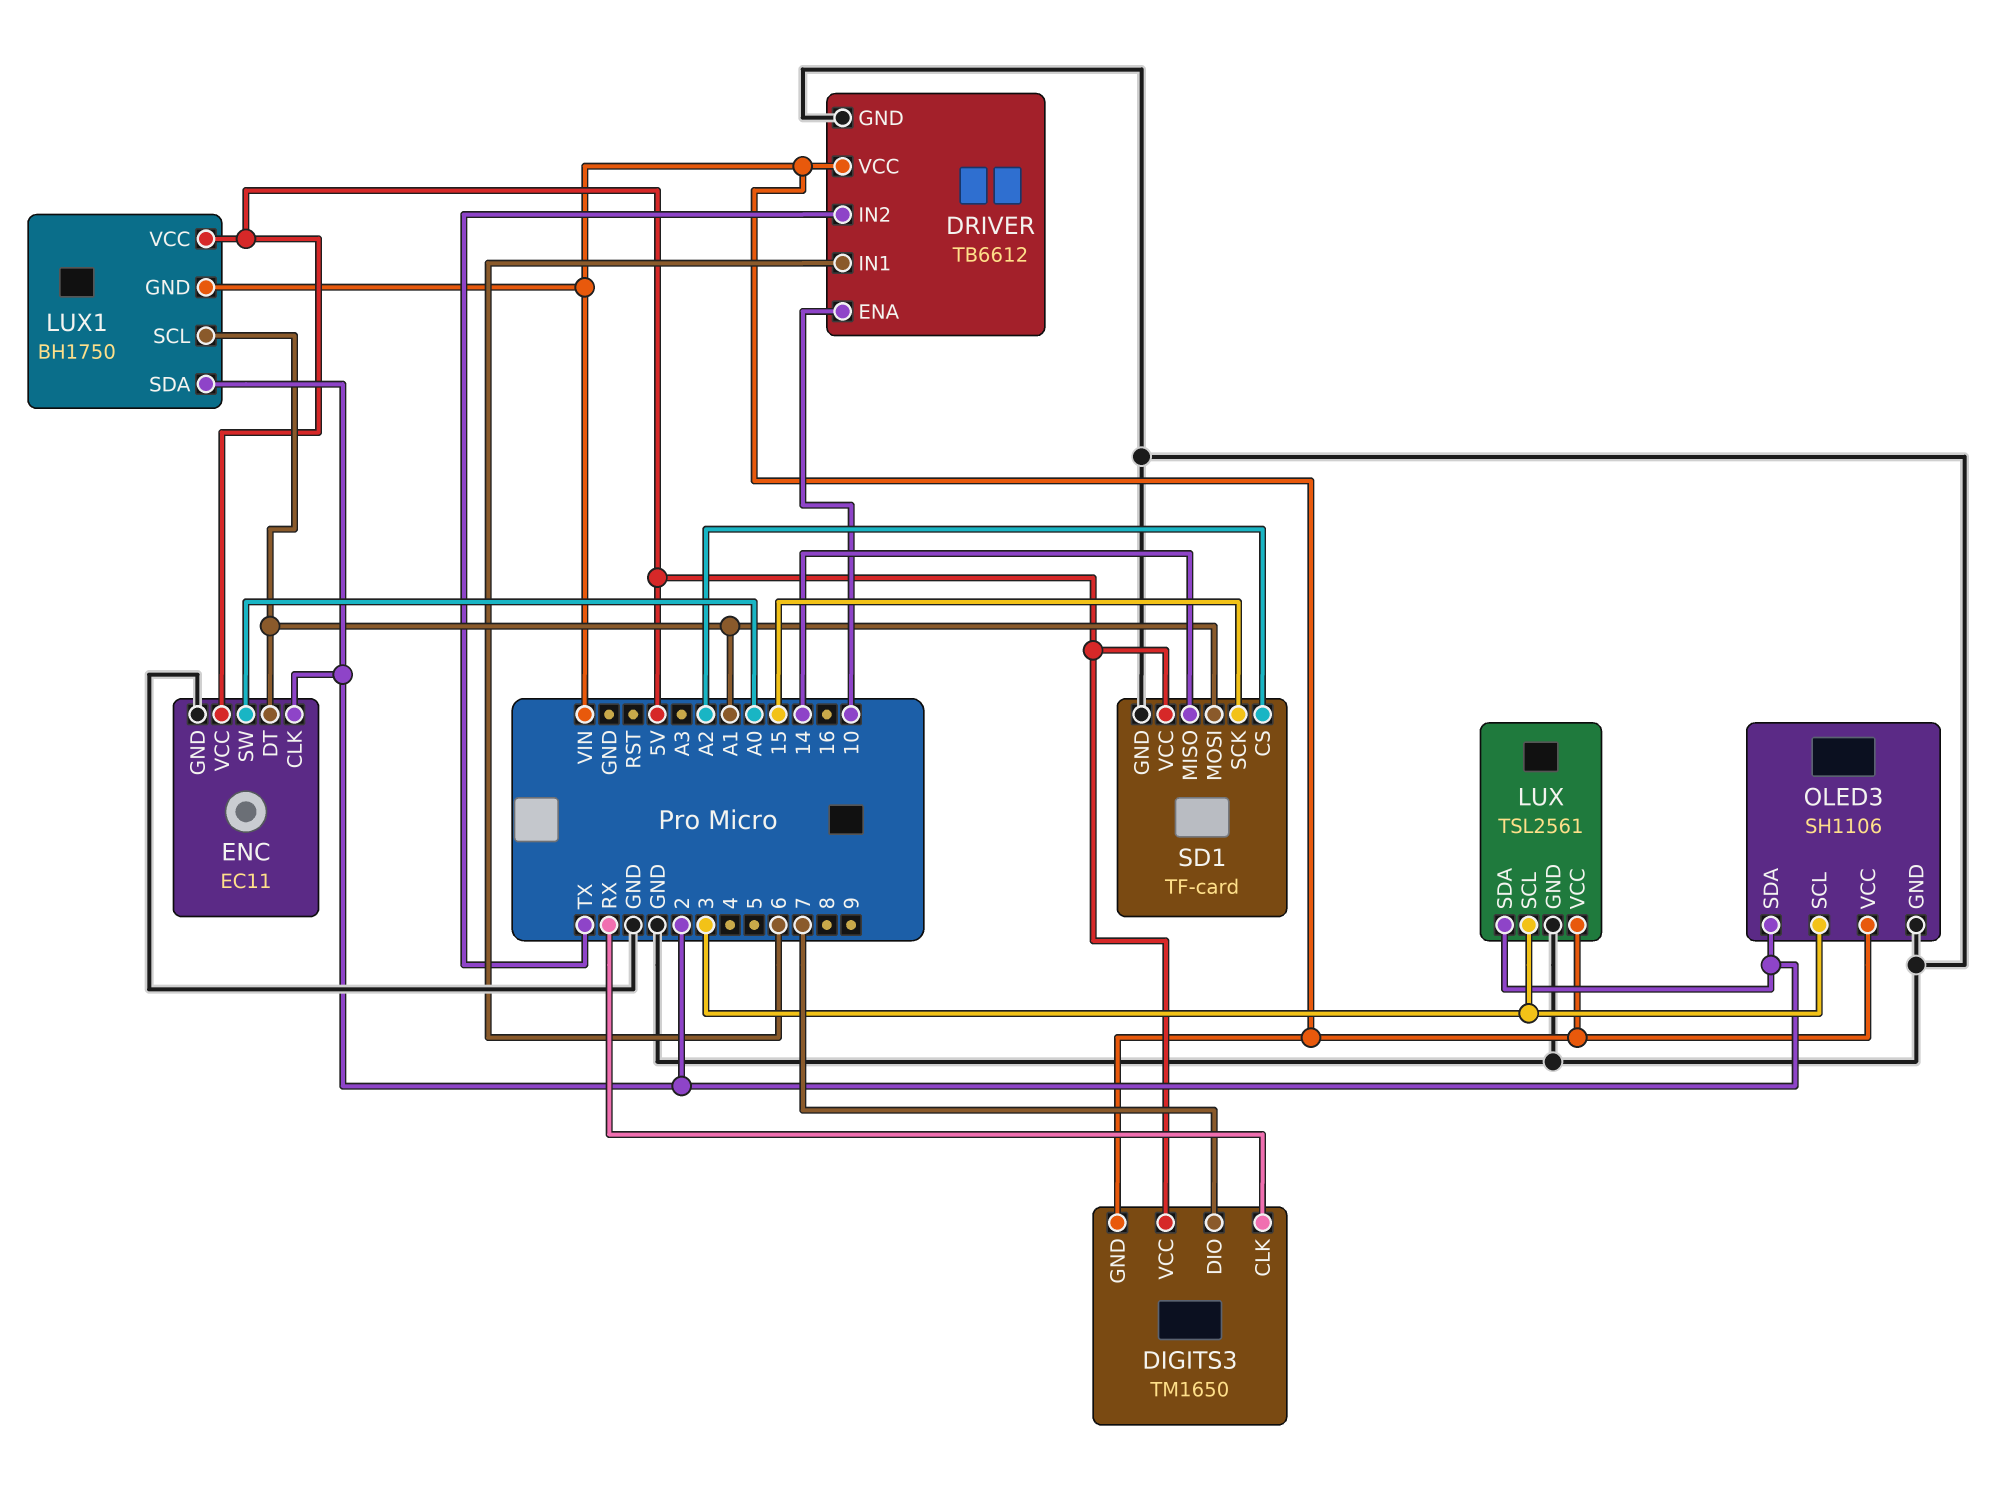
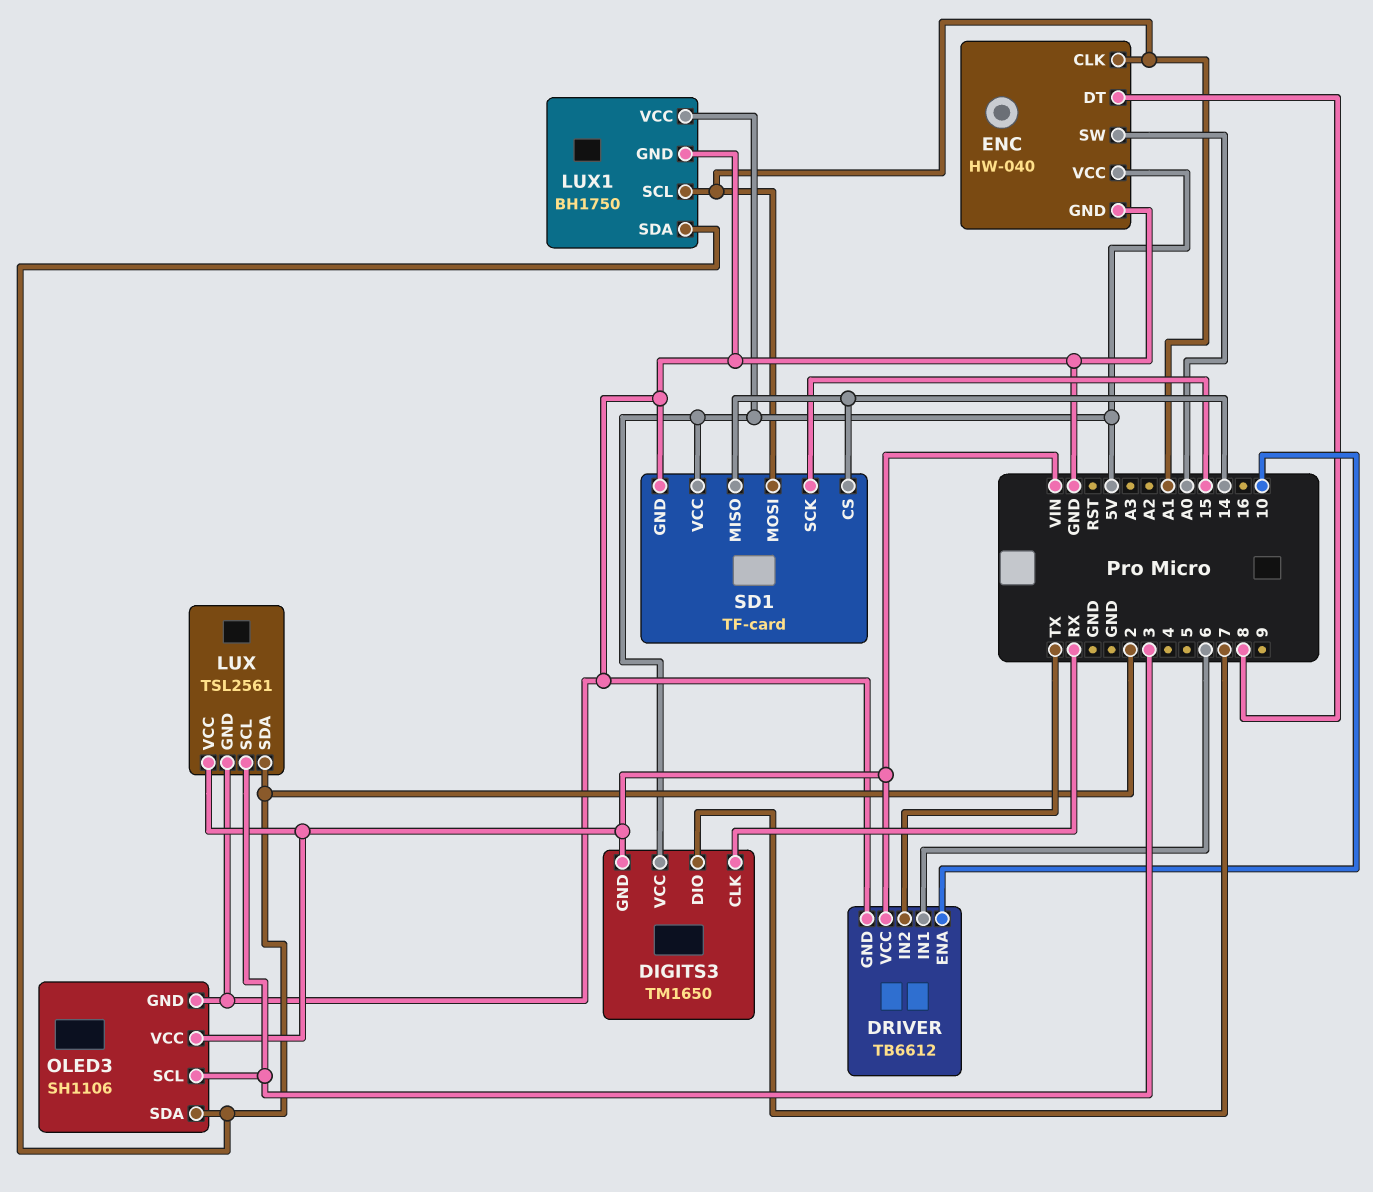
ENC: EC11 -> HW-040
ENC pin CLK: 2 -> A1
ENC pin DT: A1 -> 8
LUX1 pin GND: VIN -> GND
SD1 pin CS: A2 -> 14

